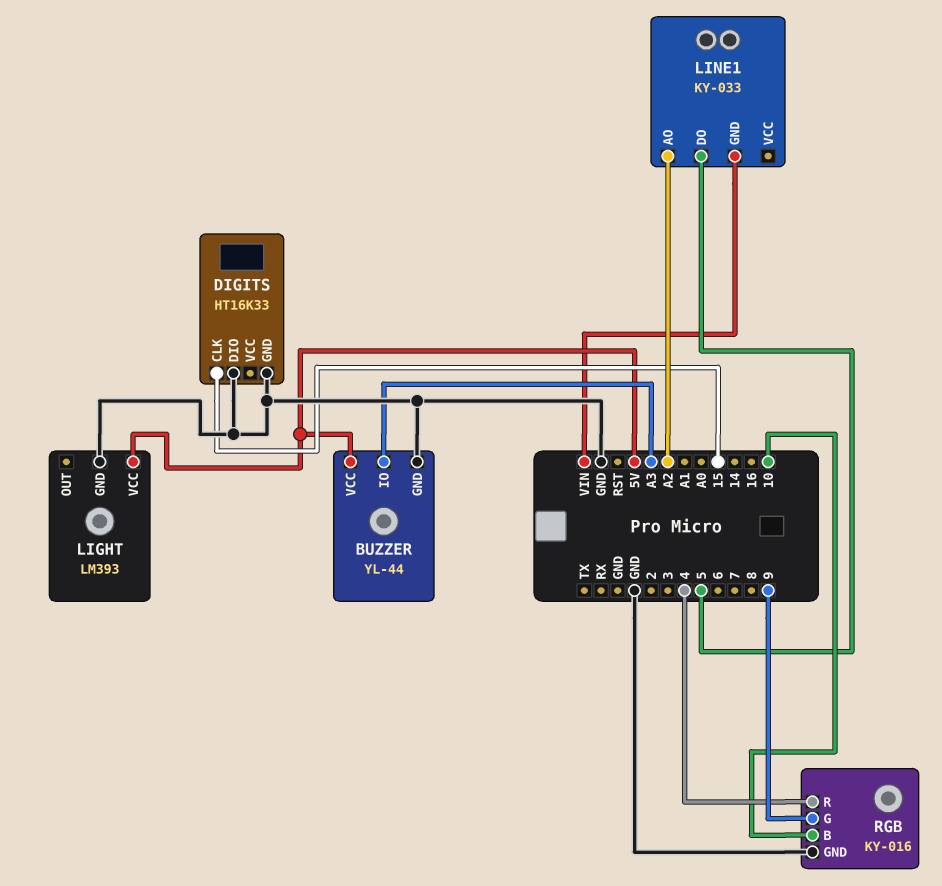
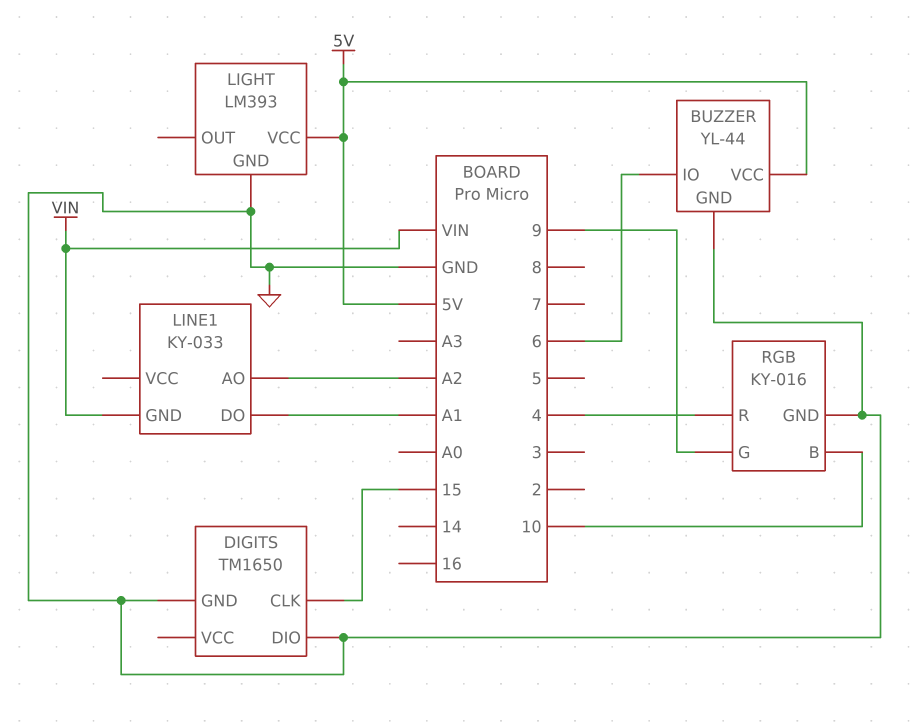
BUZZER pin IO: A3 -> 6
DIGITS: HT16K33 -> TM1650
LINE1 pin DO: 5 -> A1

